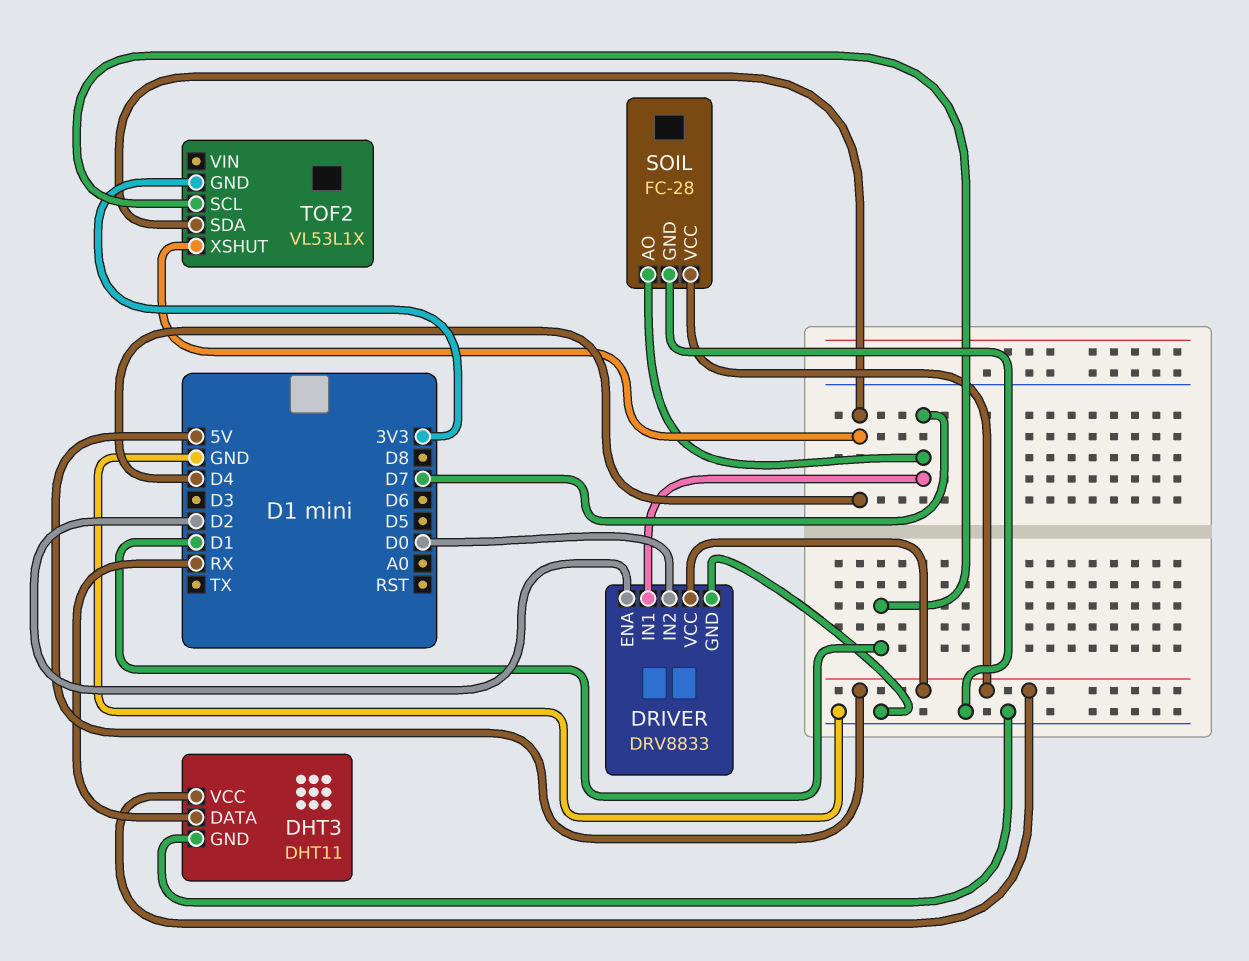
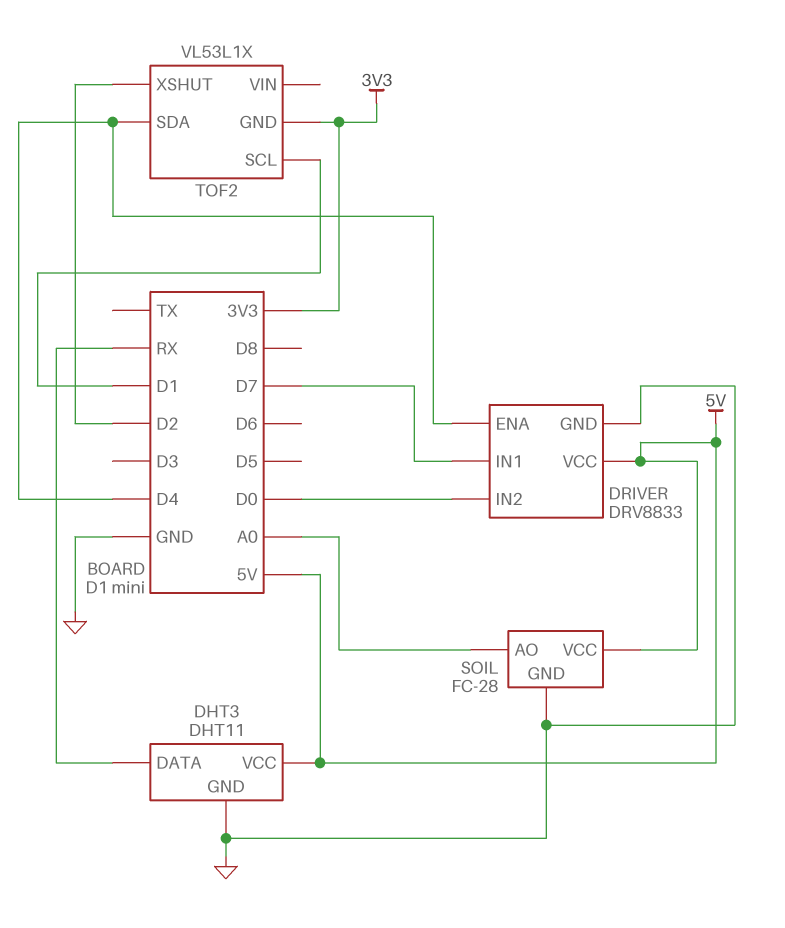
DRIVER pin ENA: D2 -> D4
SOIL pin AO: D7 -> A0
TOF2 pin XSHUT: D4 -> D2

